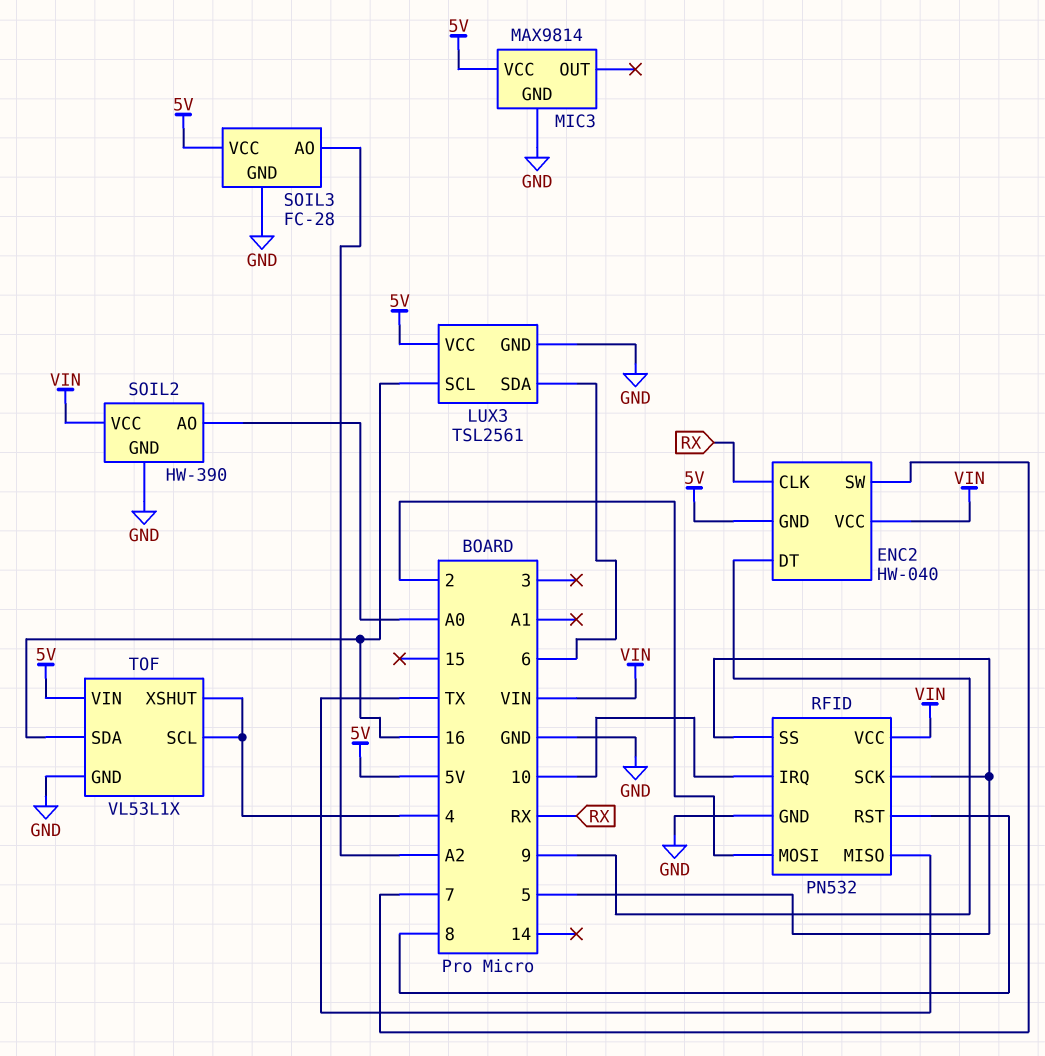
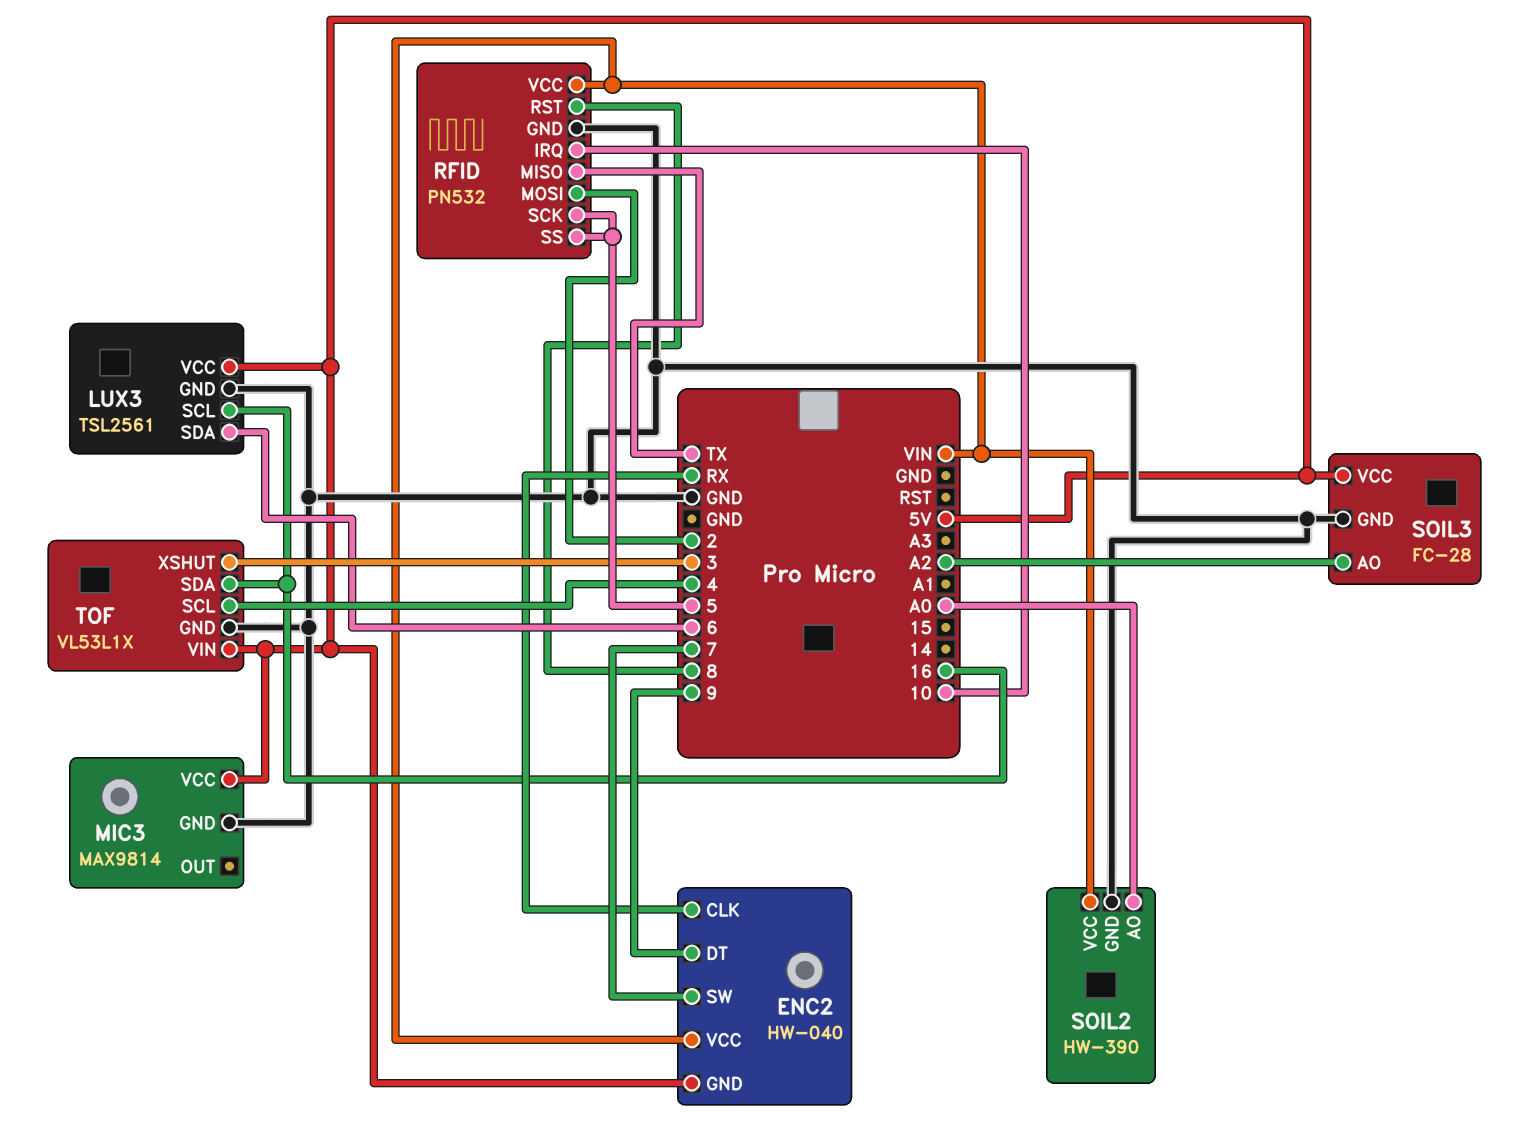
TOF pin XSHUT: 4 -> 3

